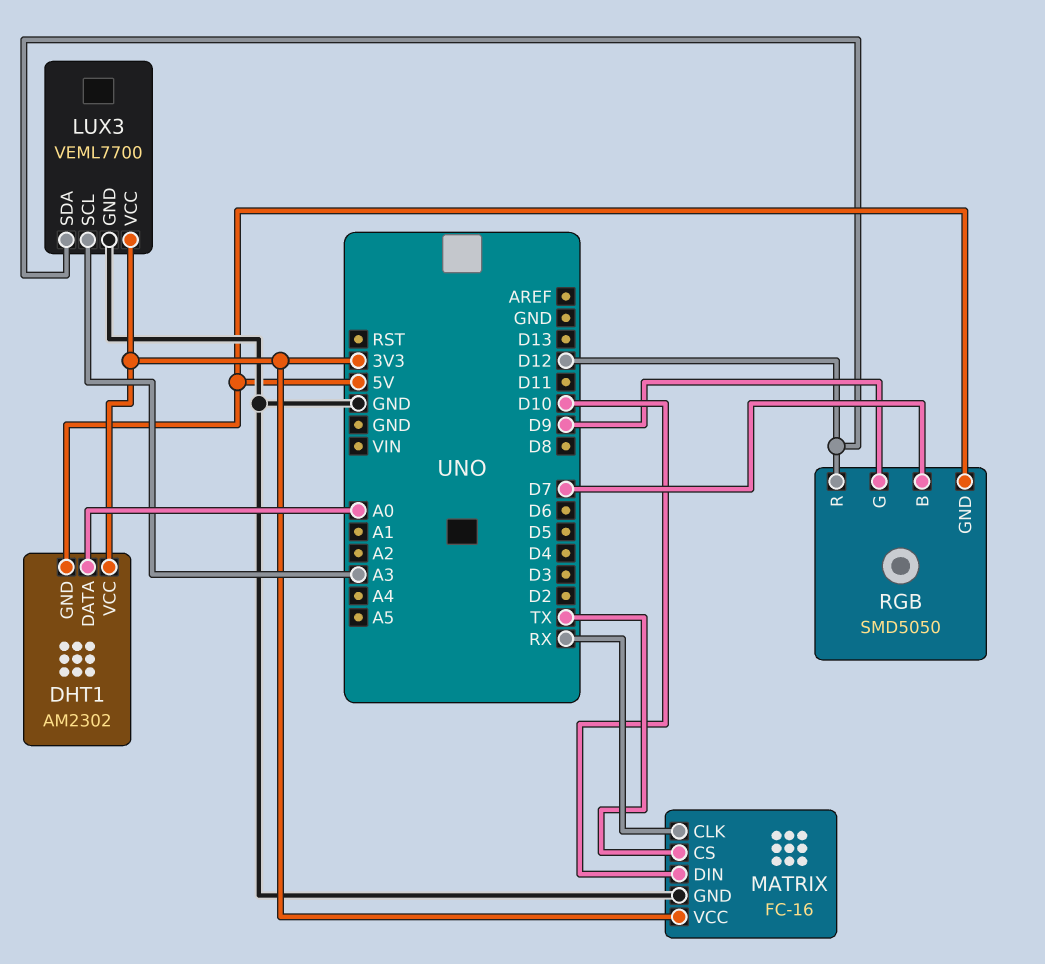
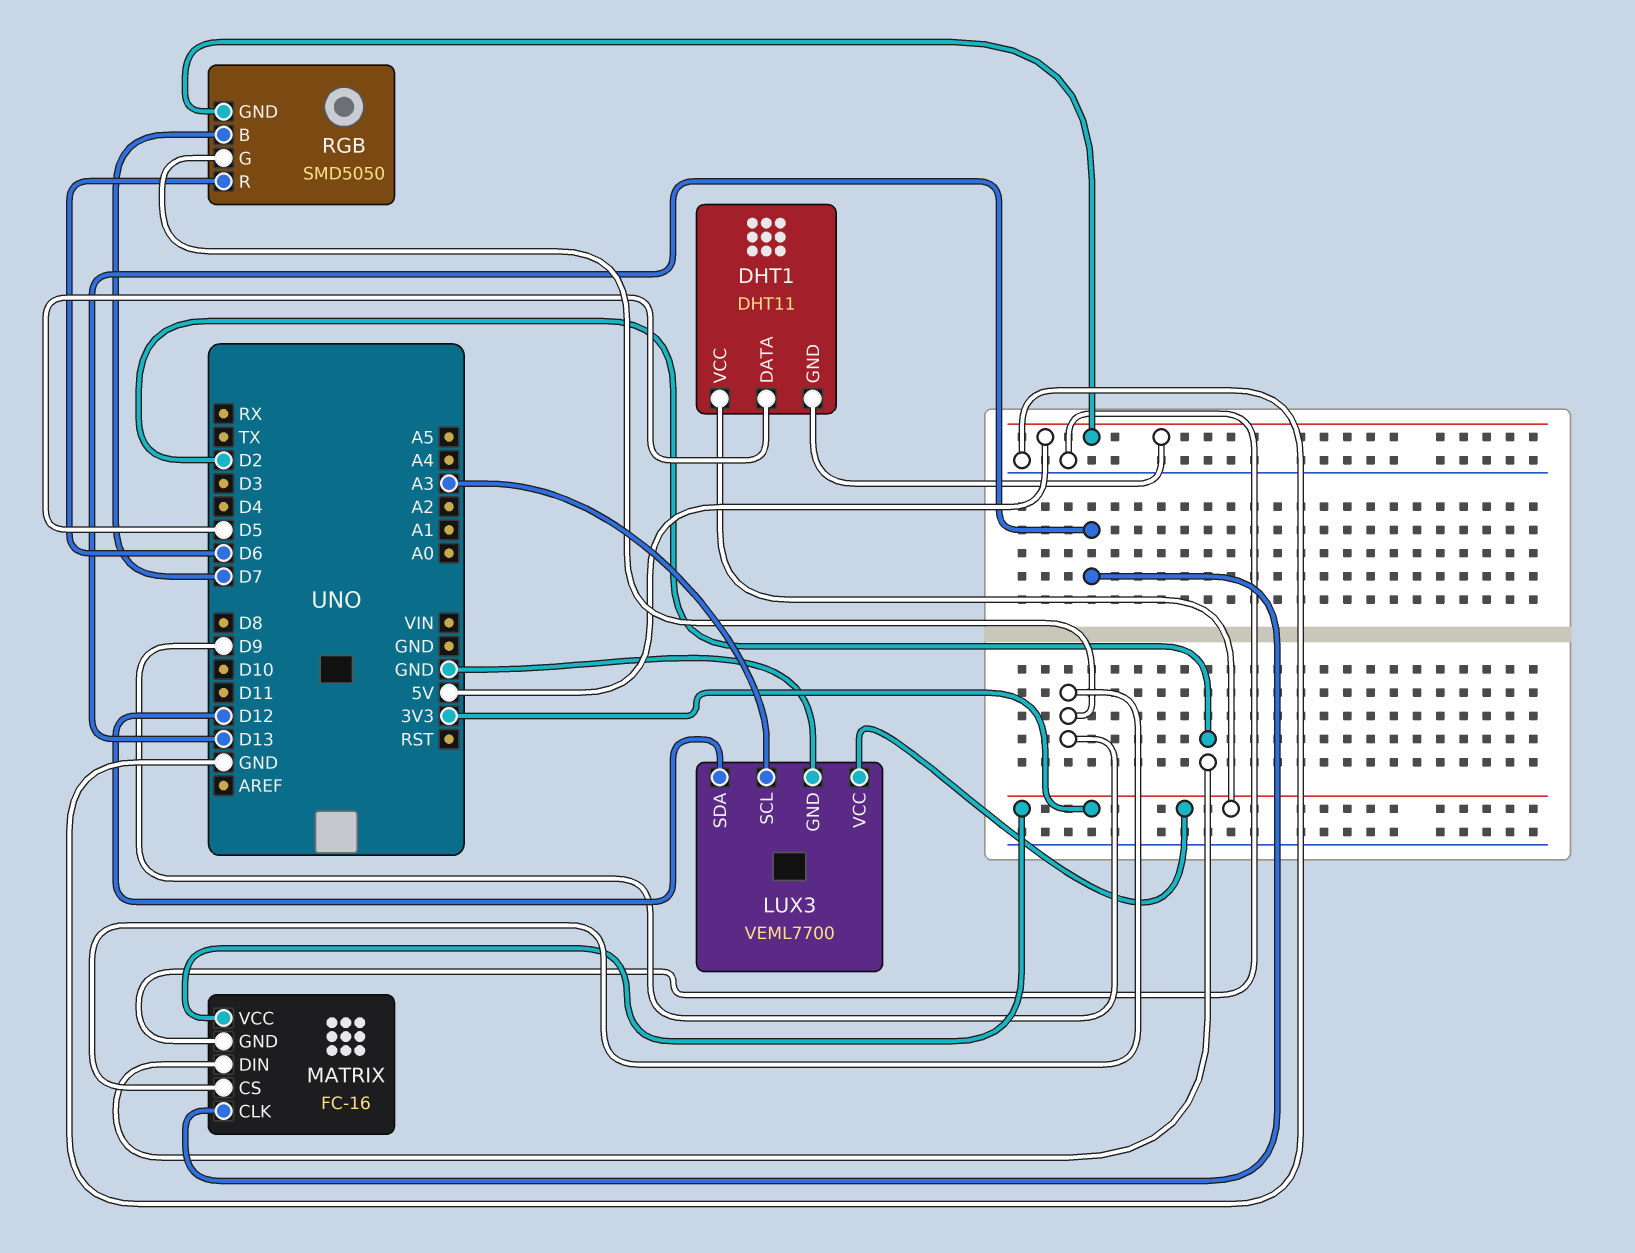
DHT1: AM2302 -> DHT11
DHT1 pin DATA: A0 -> D5
MATRIX pin CLK: RX -> D13
MATRIX pin CS: TX -> D9
MATRIX pin DIN: D10 -> D2
RGB pin R: D12 -> D6

